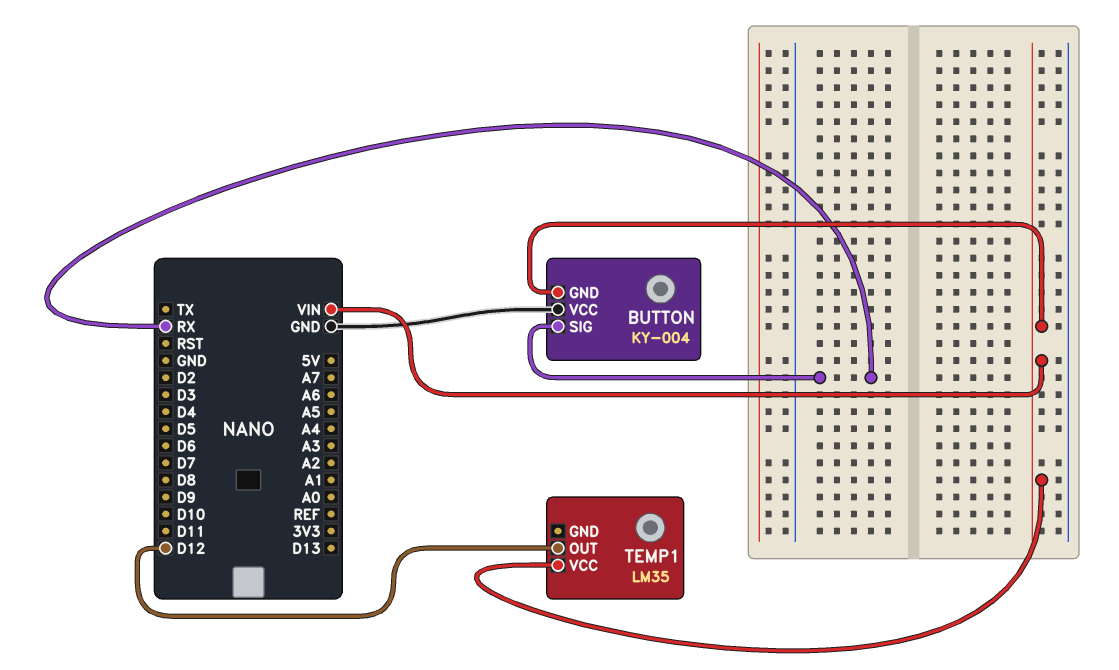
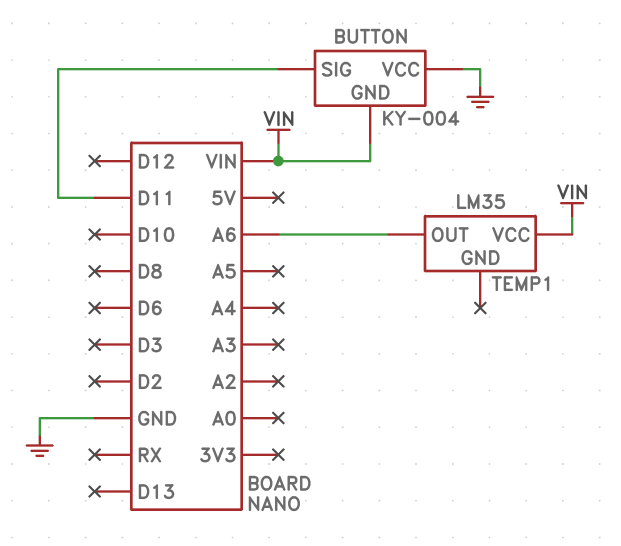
BUTTON pin SIG: RX -> D11
TEMP1 pin OUT: D12 -> A6

